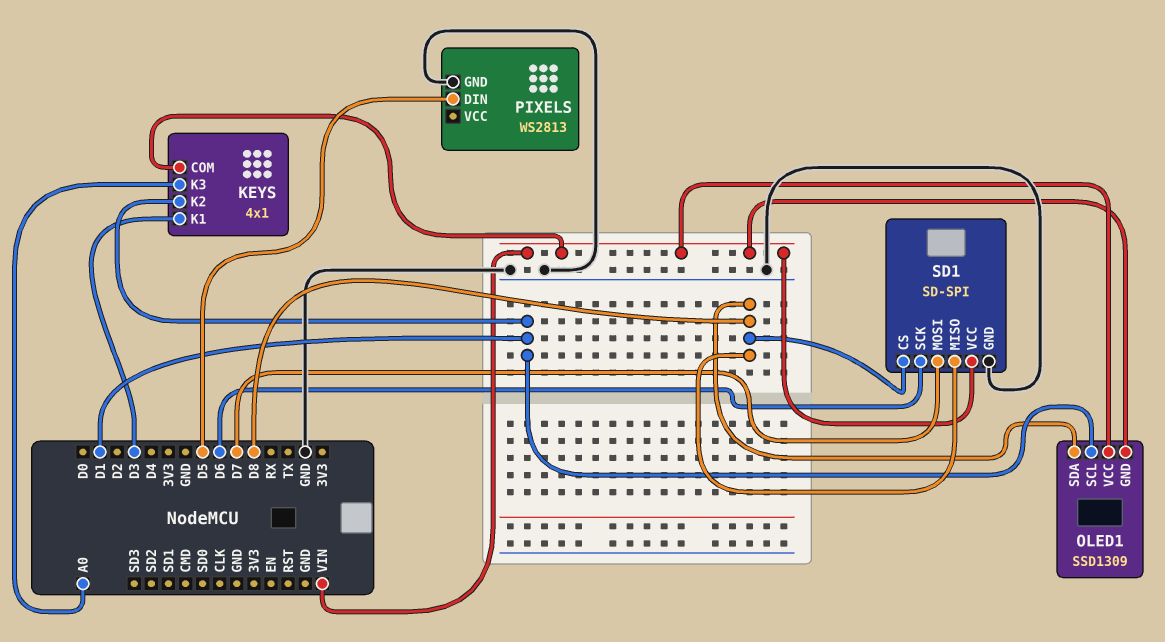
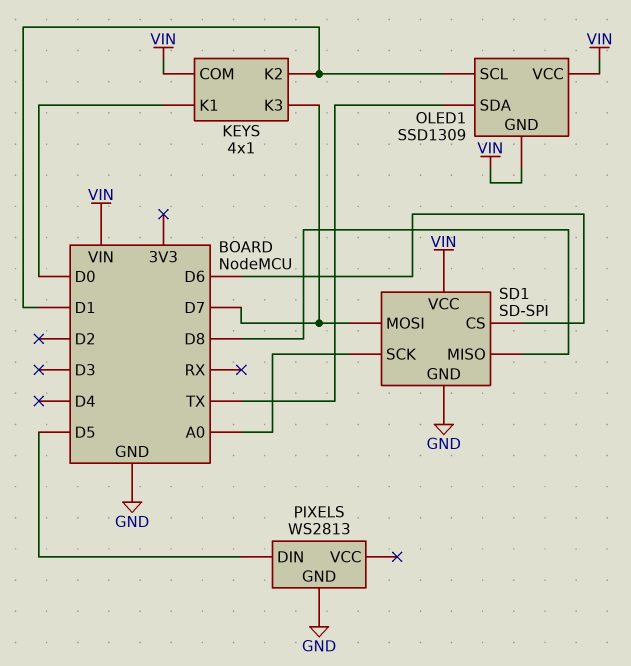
KEYS pin K1: D3 -> D0
KEYS pin K3: A0 -> D7
OLED1 pin SDA: D8 -> TX
SD1 pin CS: D8 -> D6
SD1 pin SCK: D6 -> A0

